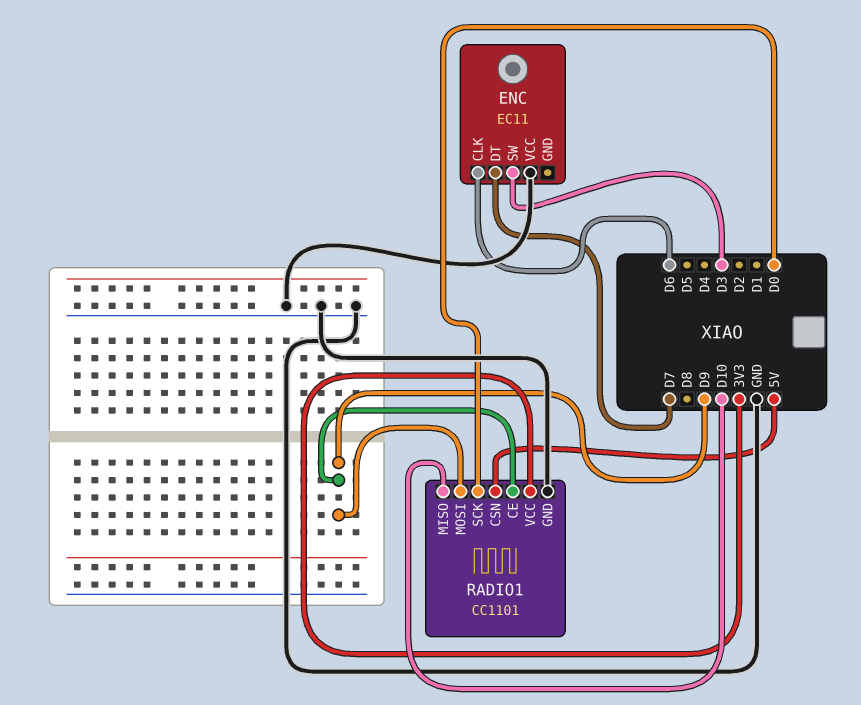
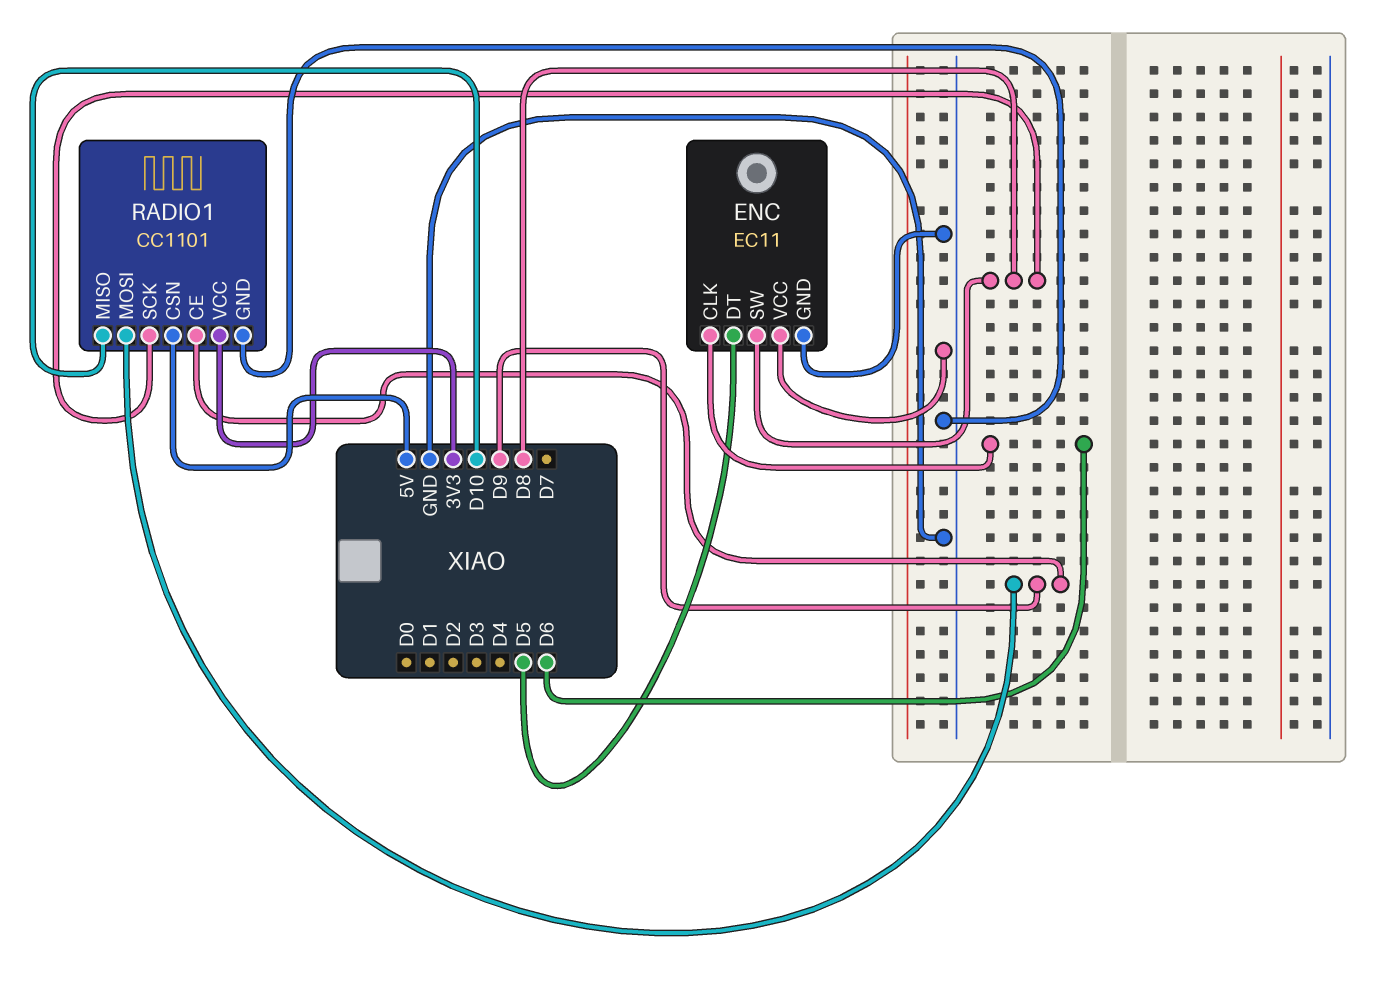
ENC pin DT: D7 -> D5
ENC pin GND: none -> GND
ENC pin SW: D3 -> D8
RADIO1 pin SCK: D0 -> D8

